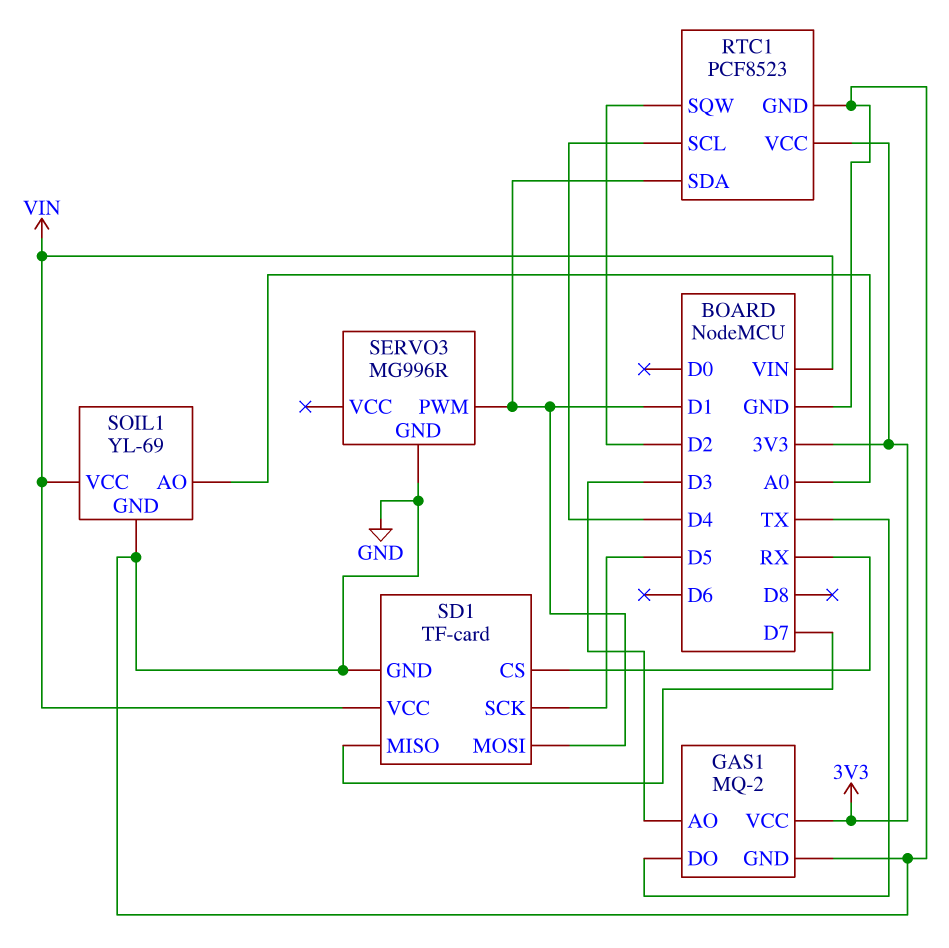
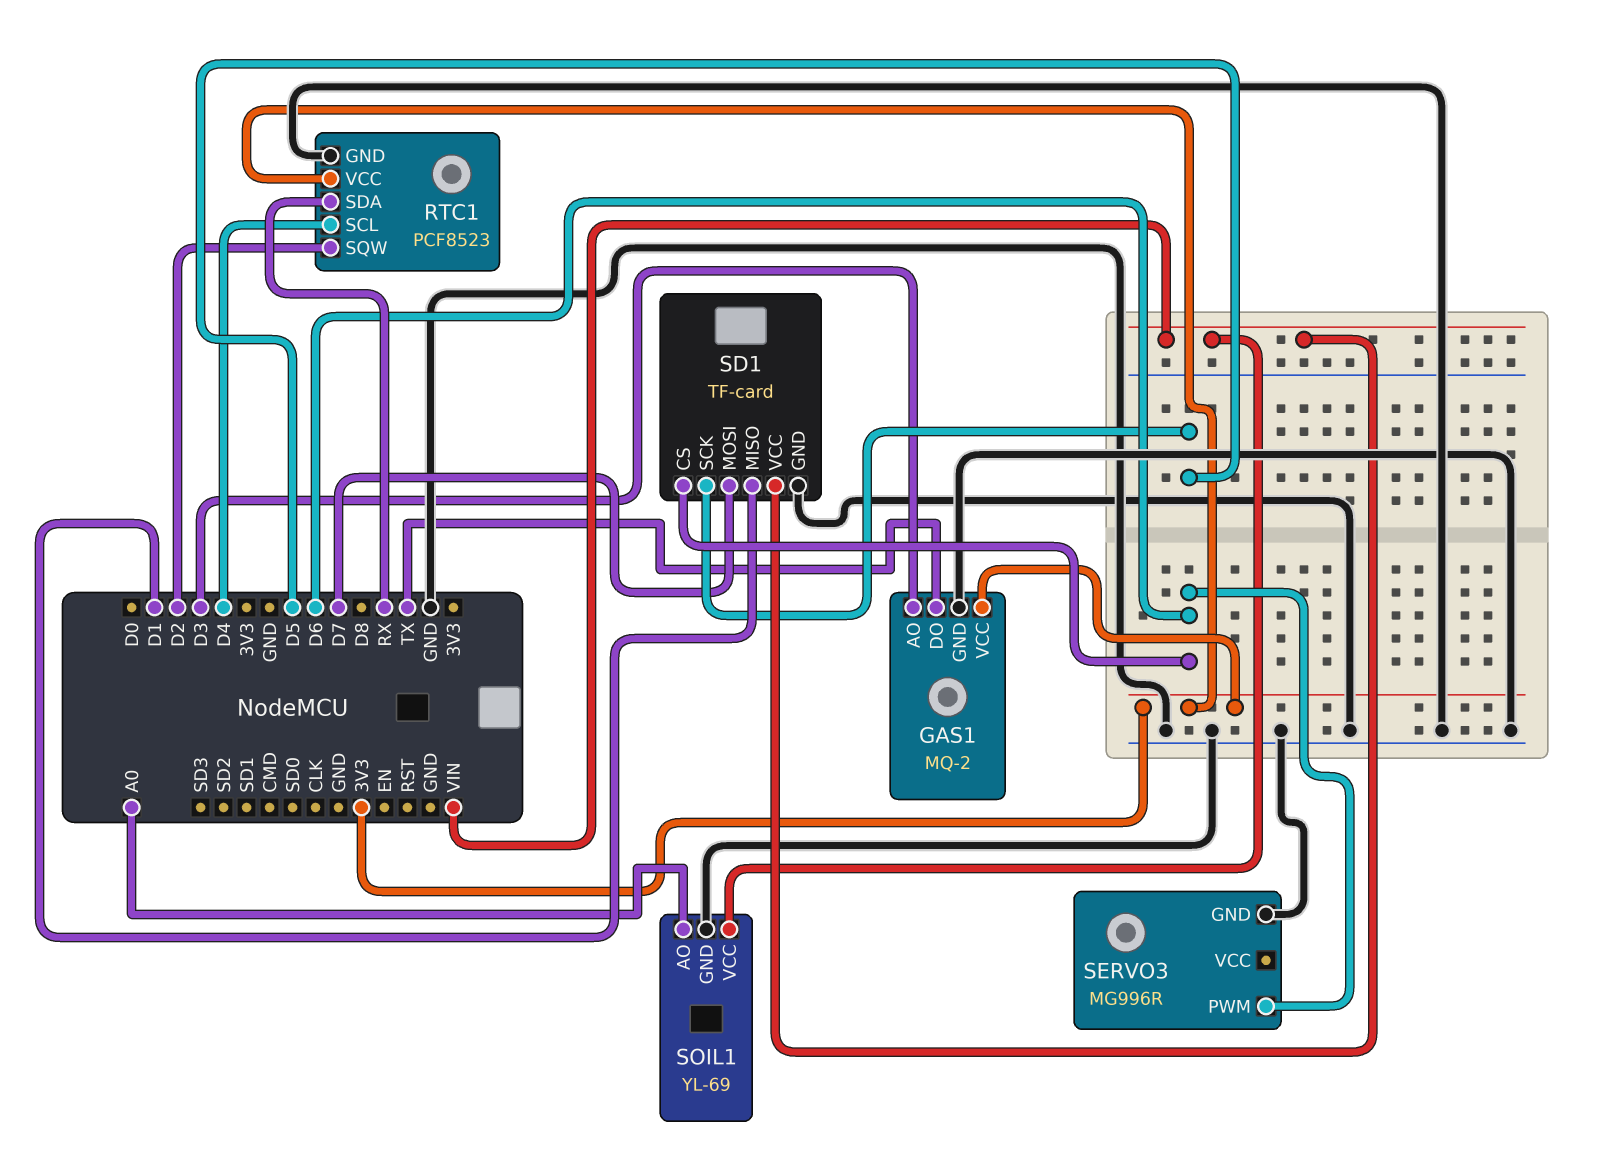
RTC1 pin SDA: D1 -> RX
SD1 pin CS: RX -> D6
SD1 pin MISO: D7 -> D1
SD1 pin MOSI: D1 -> D7
SERVO3 pin PWM: D1 -> D6

